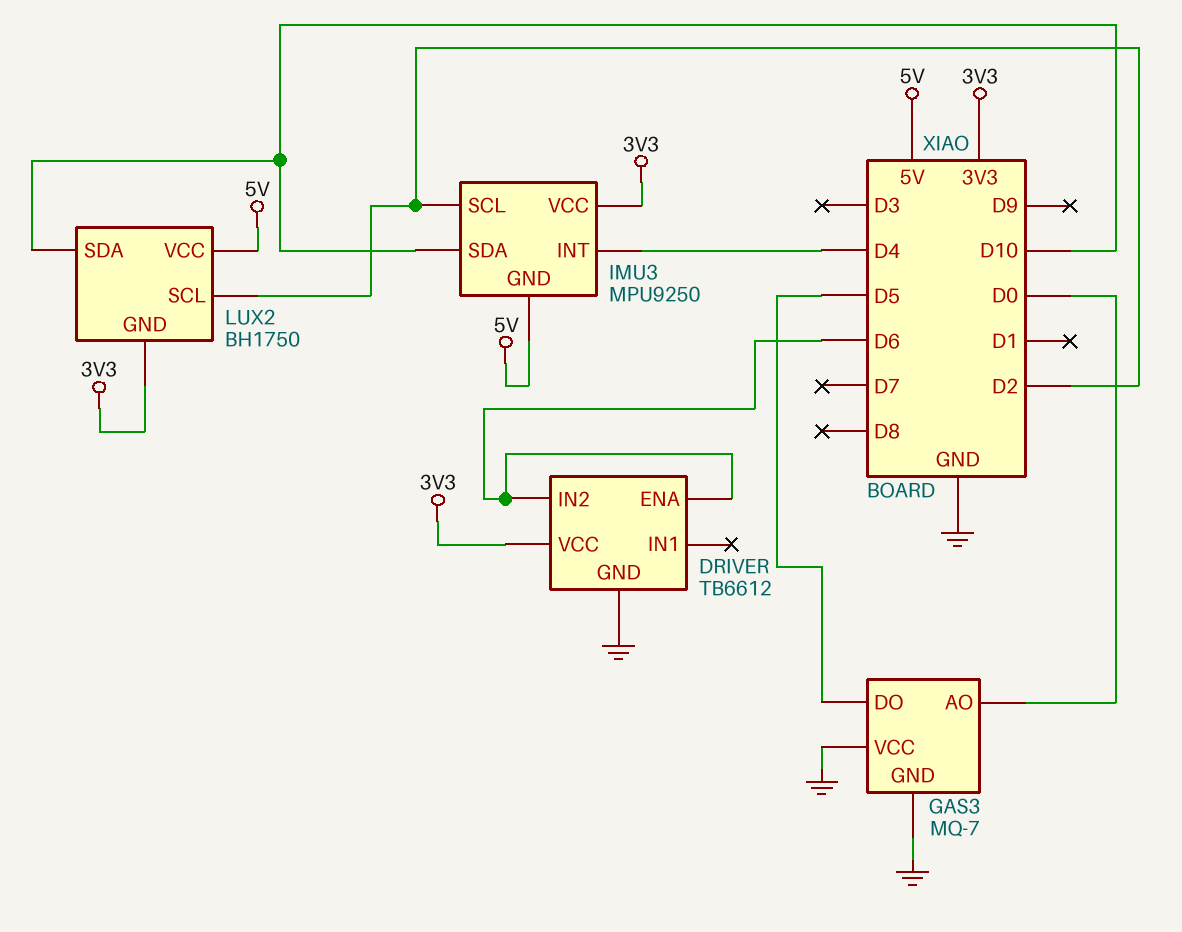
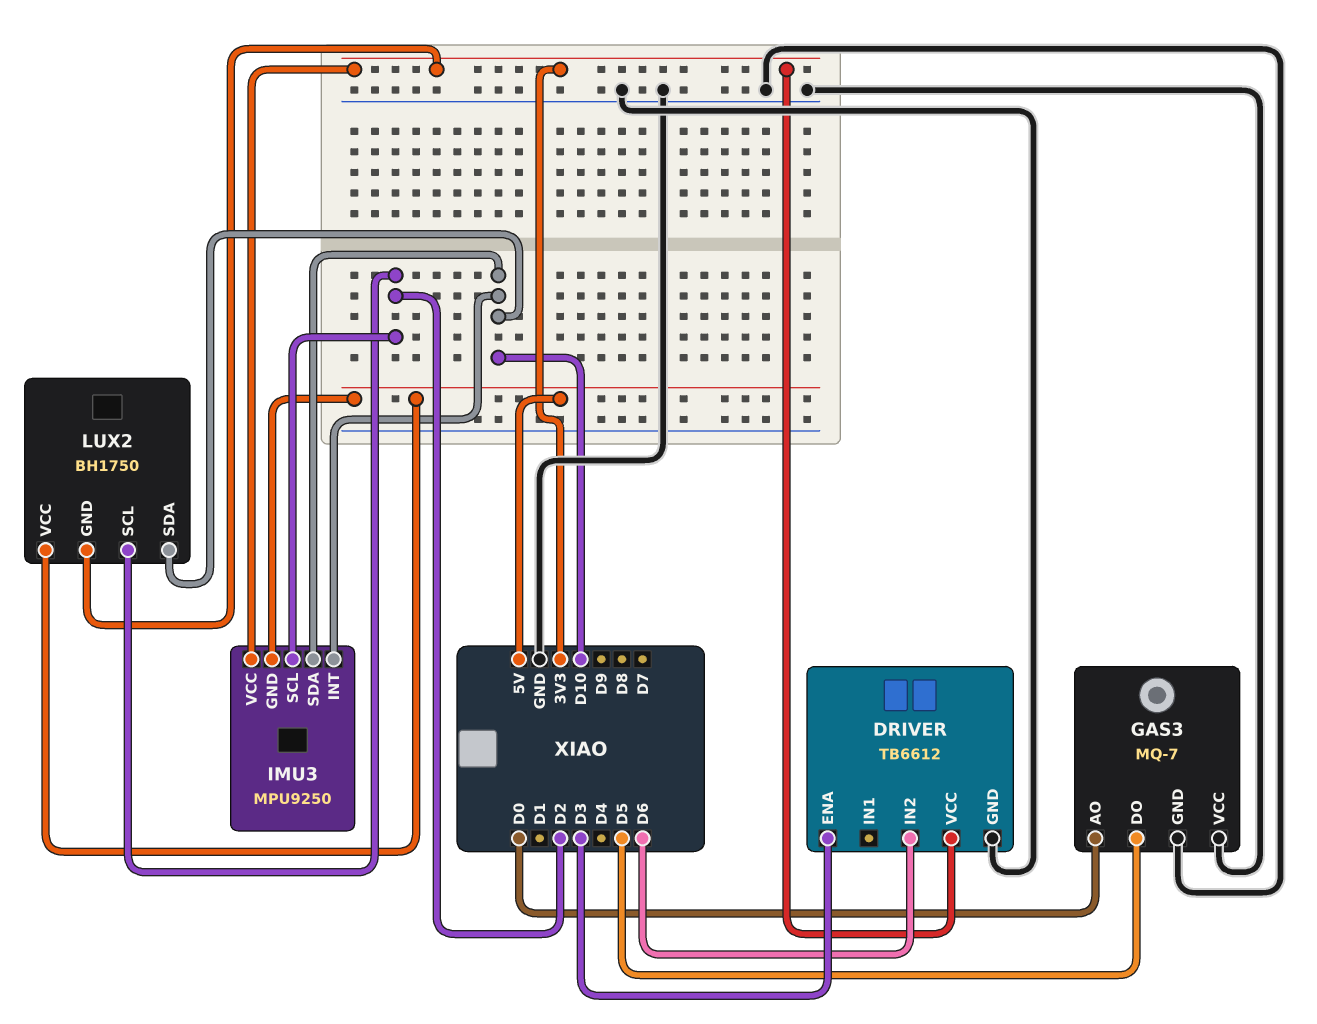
DRIVER pin ENA: D6 -> D3
IMU3 pin INT: D4 -> D10

